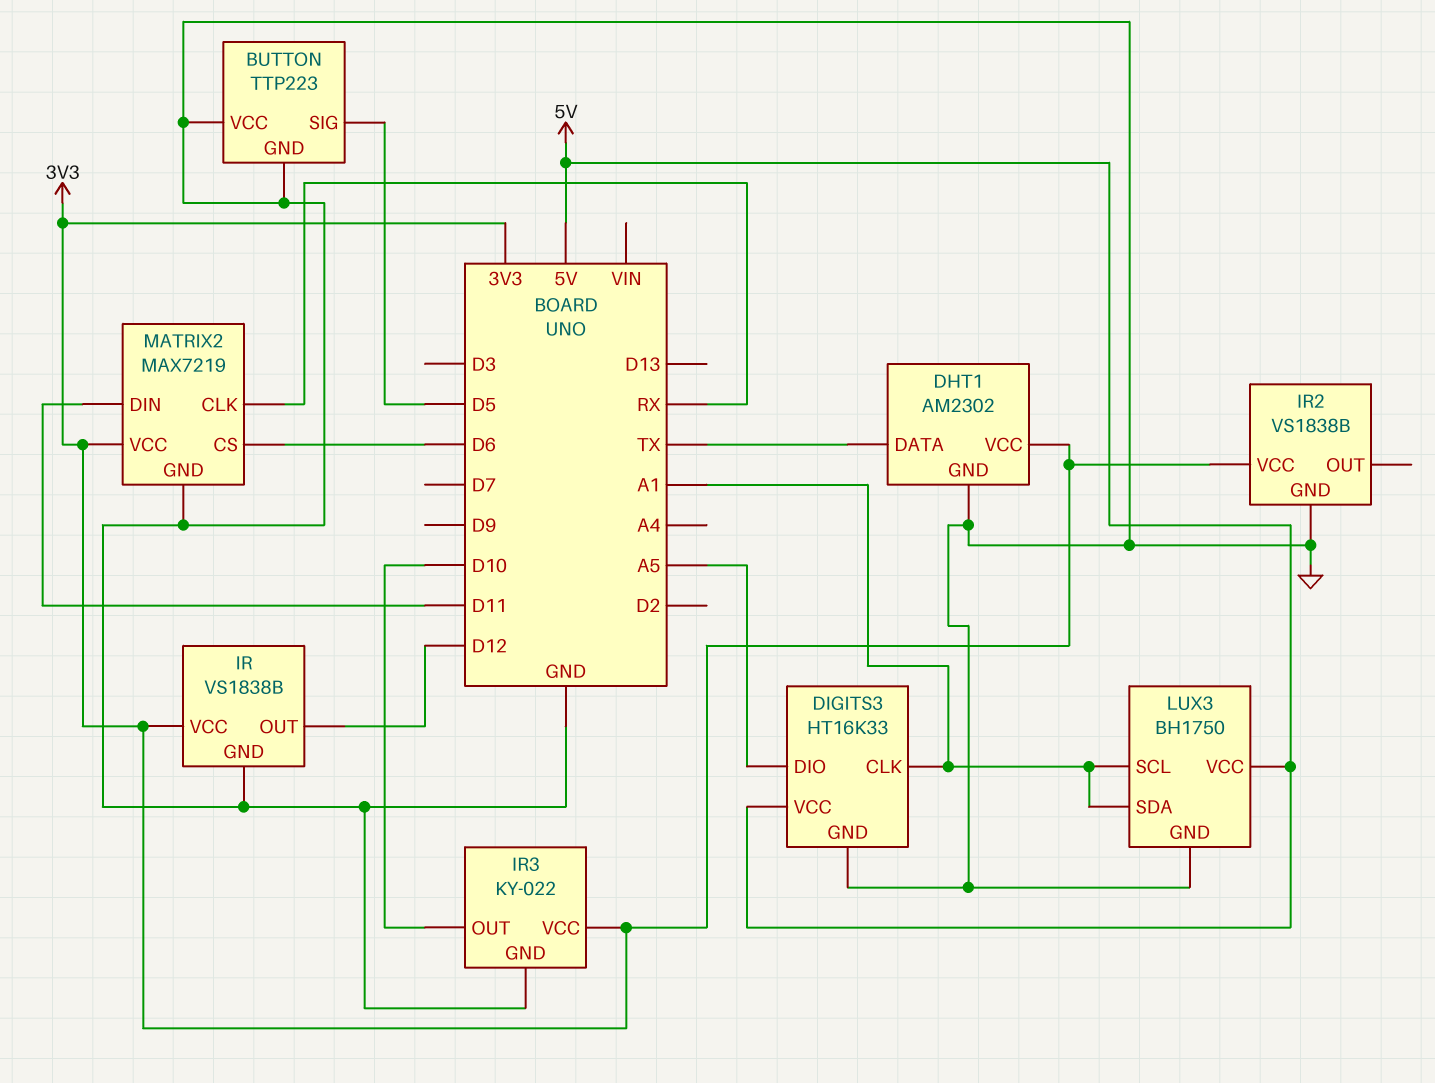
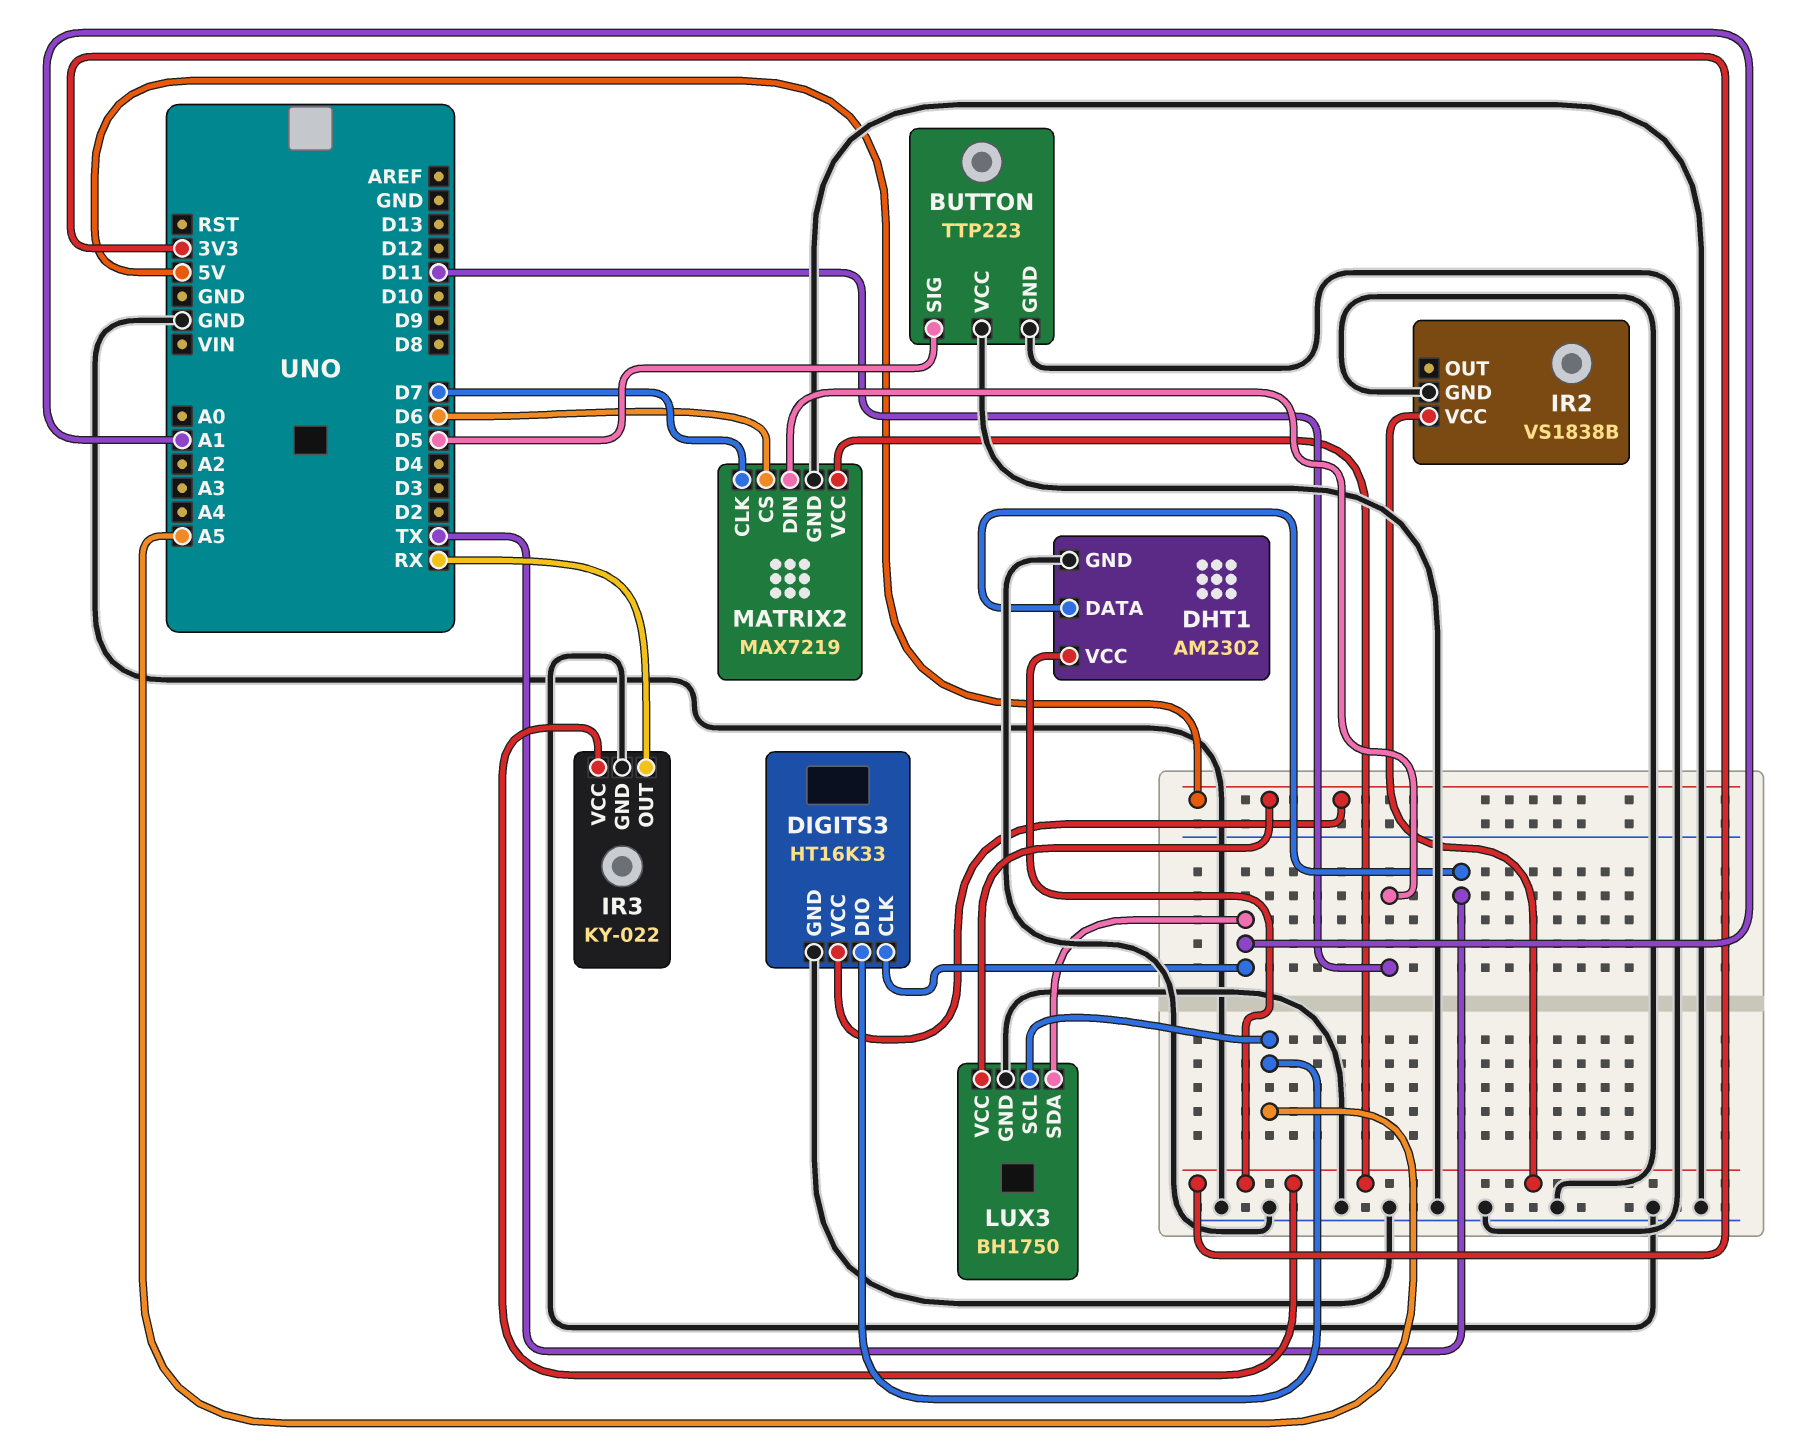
IR: VS1838B -> none
IR pin GND: GND -> none
IR pin OUT: D12 -> none
IR pin VCC: 3V3 -> none
IR3 pin OUT: D10 -> RX
LUX3 pin SCL: A1 -> A5
MATRIX2 pin CLK: RX -> D7

